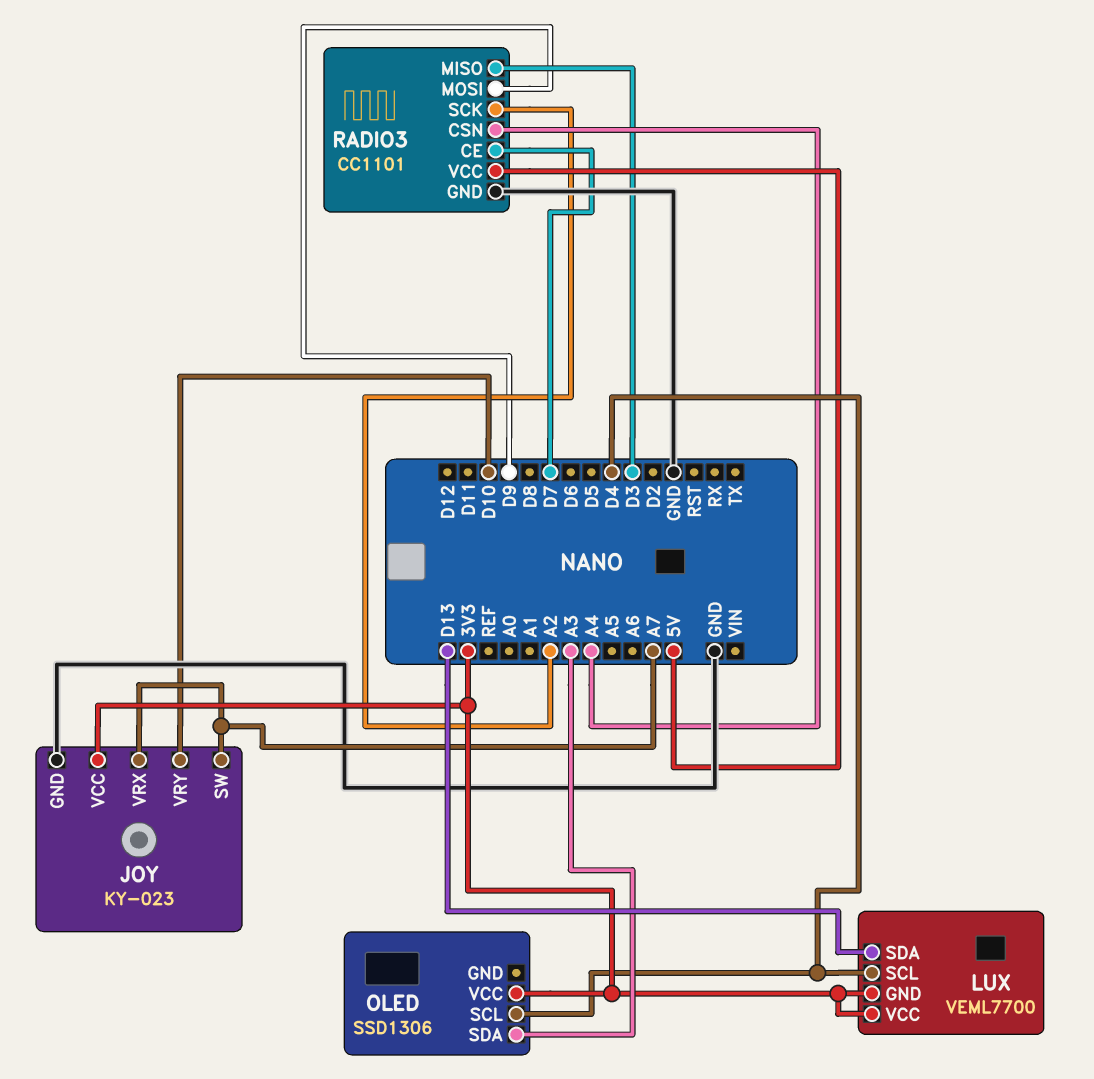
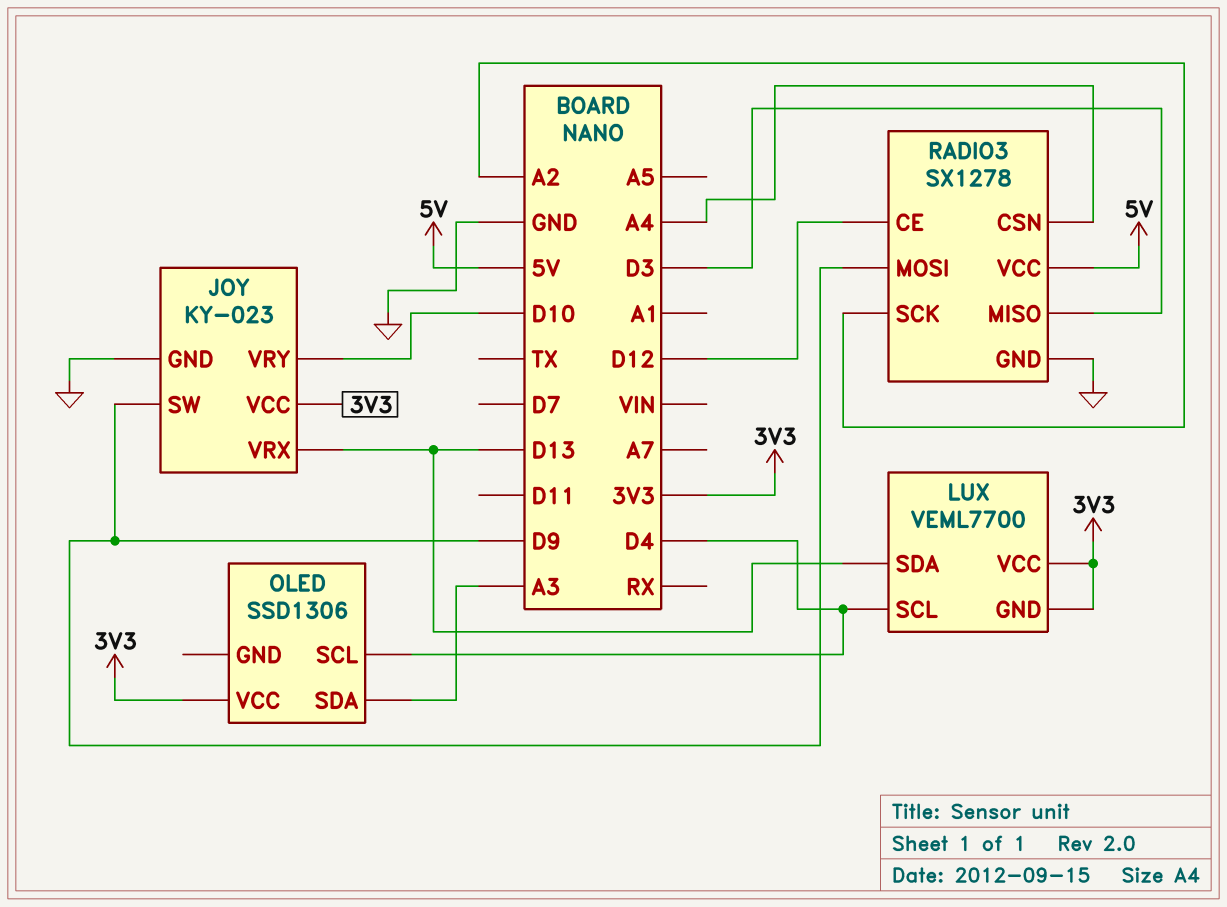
JOY pin SW: A7 -> D9
JOY pin VRX: A7 -> D13
RADIO3: CC1101 -> SX1278
RADIO3 pin CE: D7 -> D12

